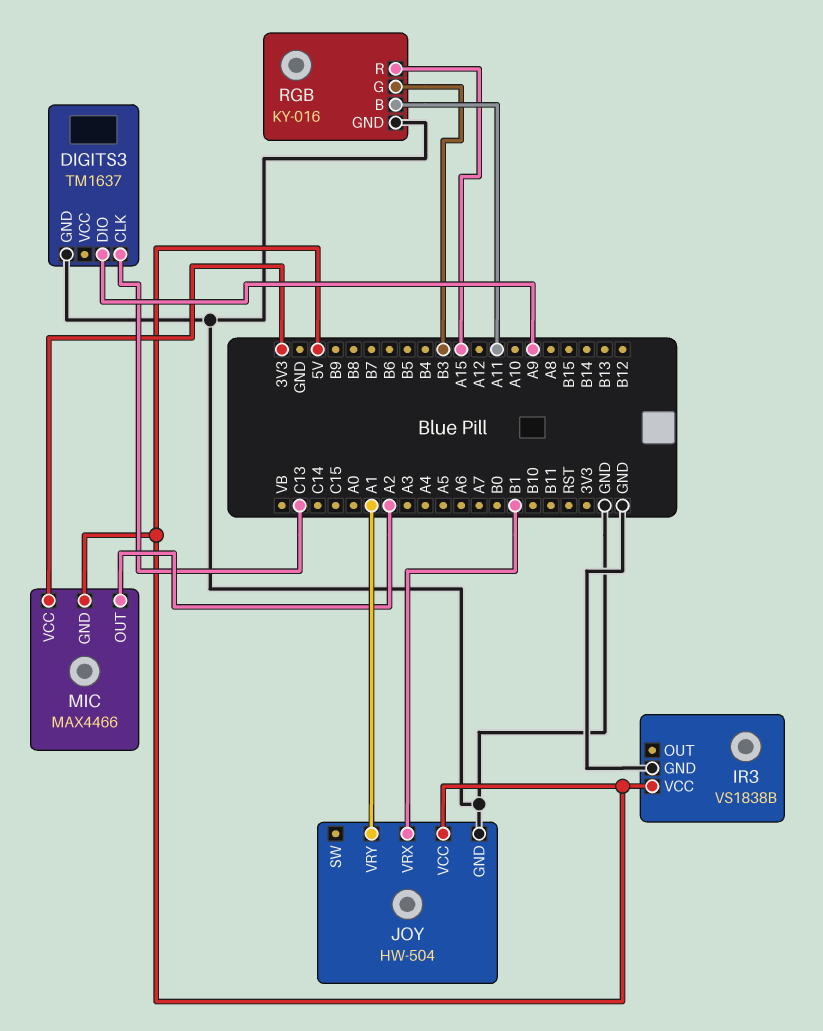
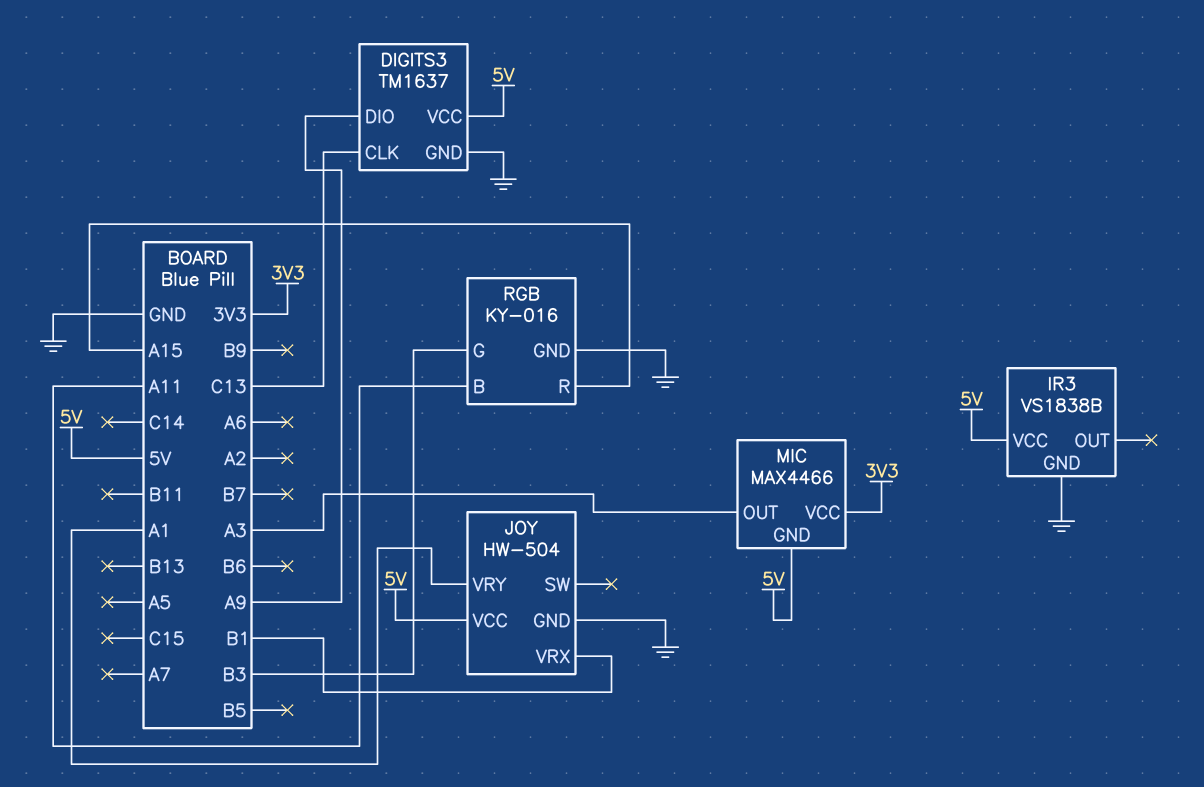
DIGITS3 pin VCC: none -> 5V
MIC pin OUT: A2 -> A3

